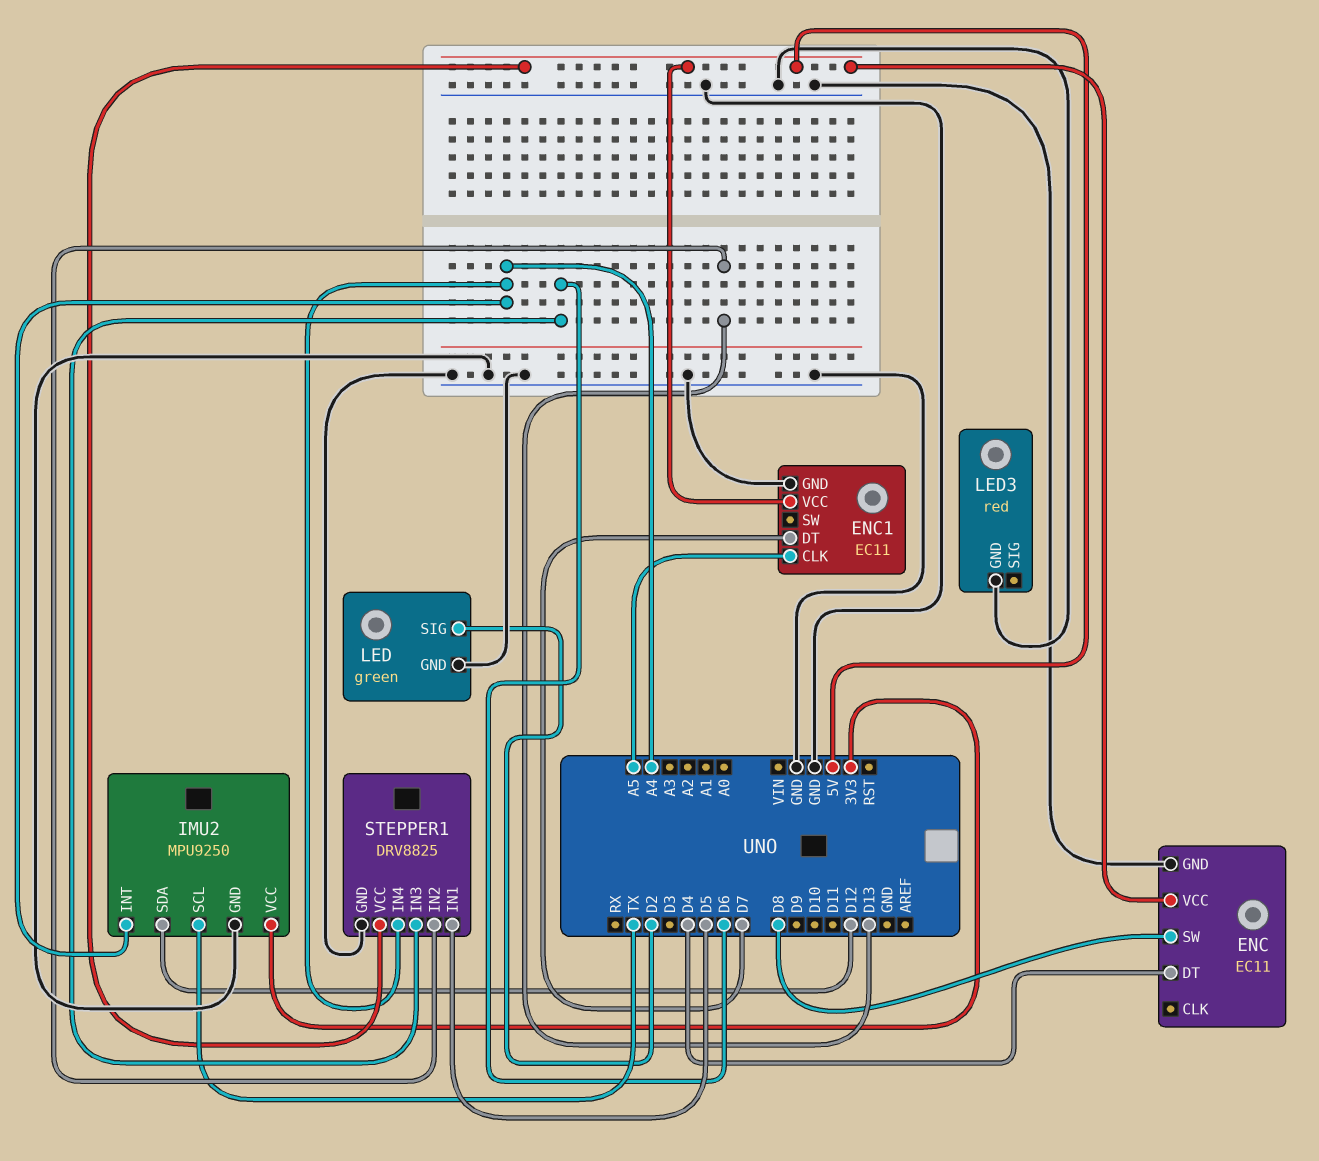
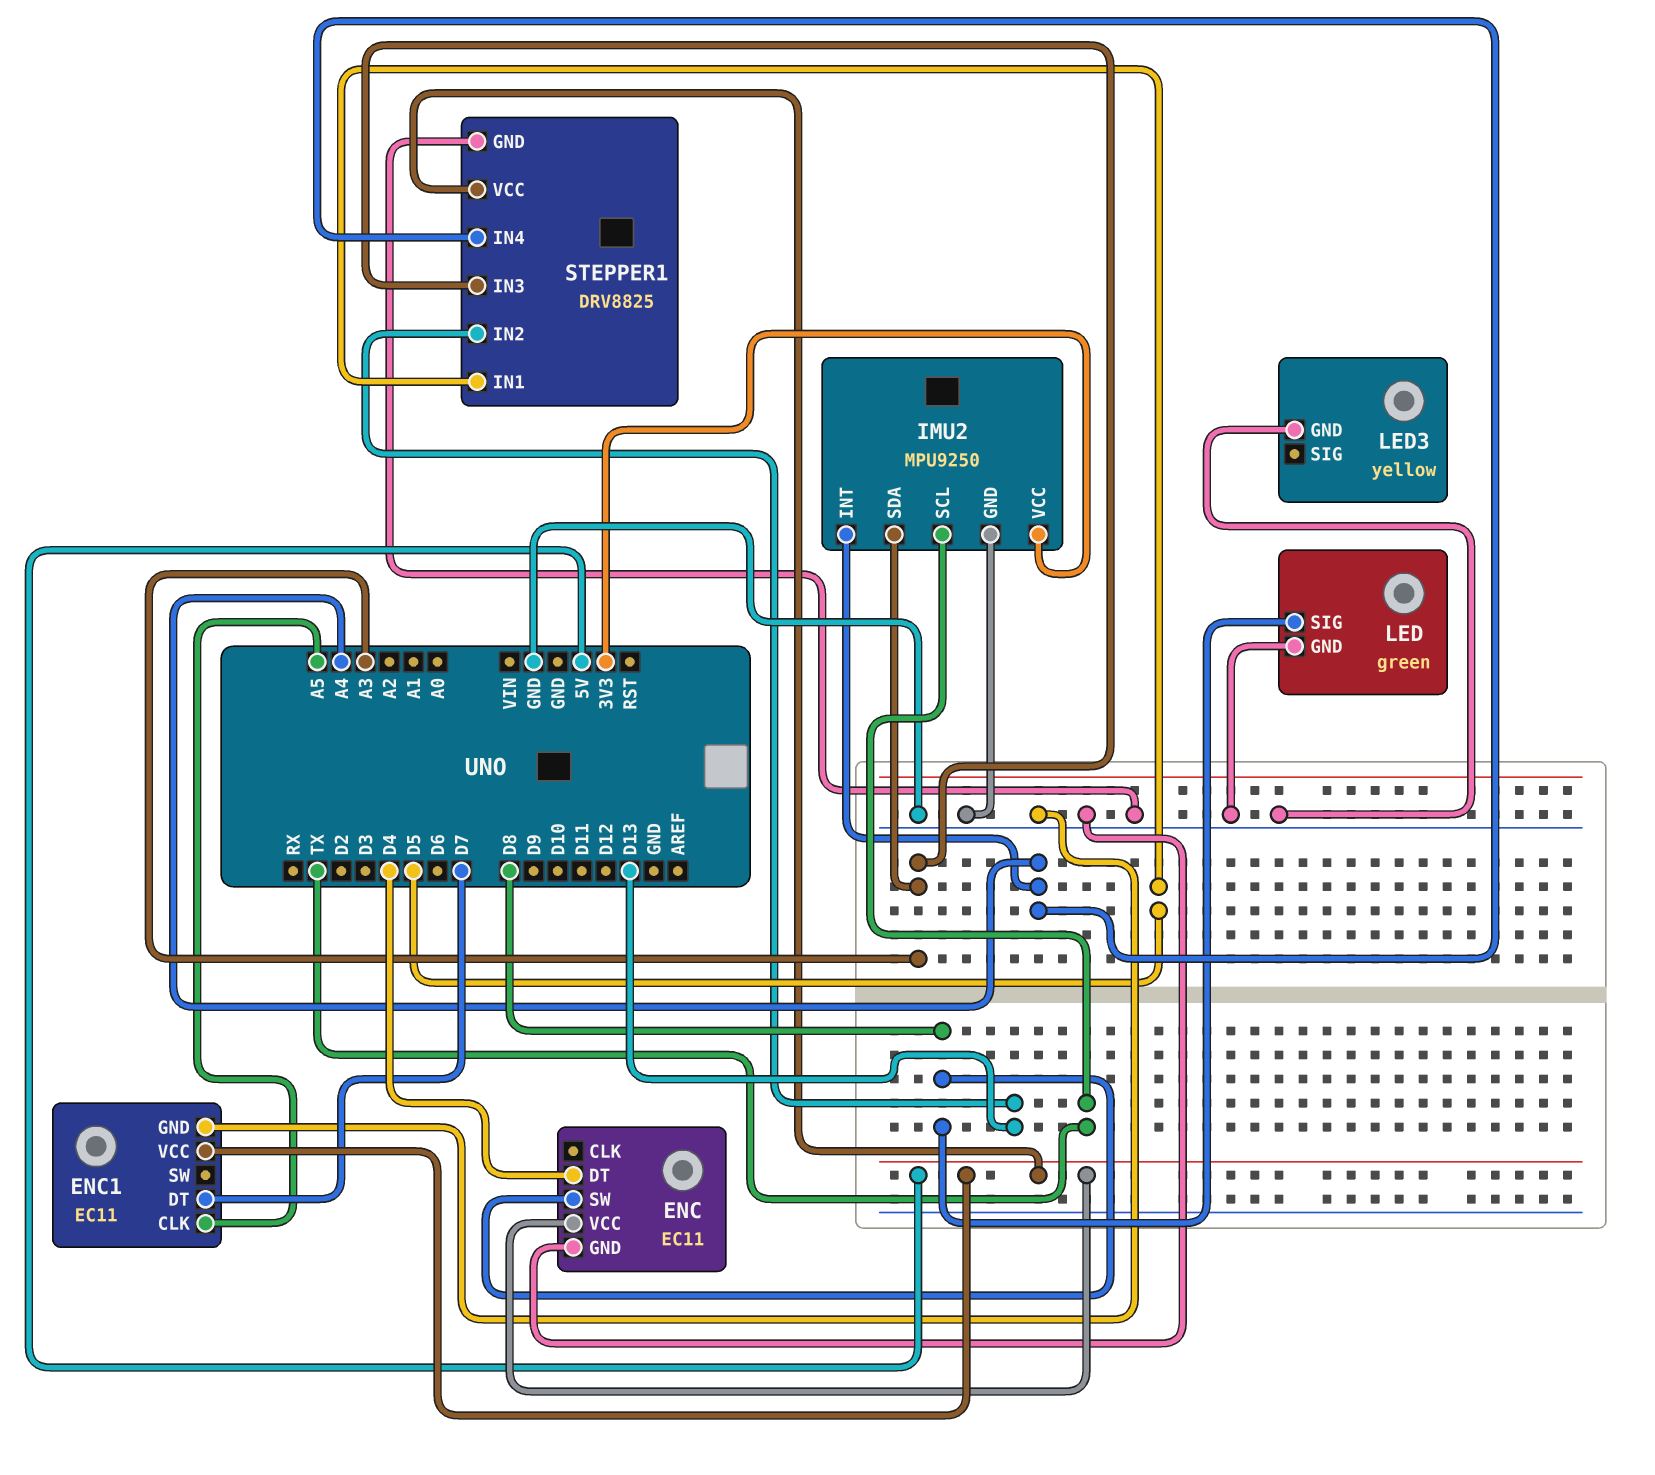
IMU2 pin SDA: D12 -> A3
LED pin SIG: D2 -> D8
LED3: red -> yellow
STEPPER1 pin IN3: D6 -> A3

